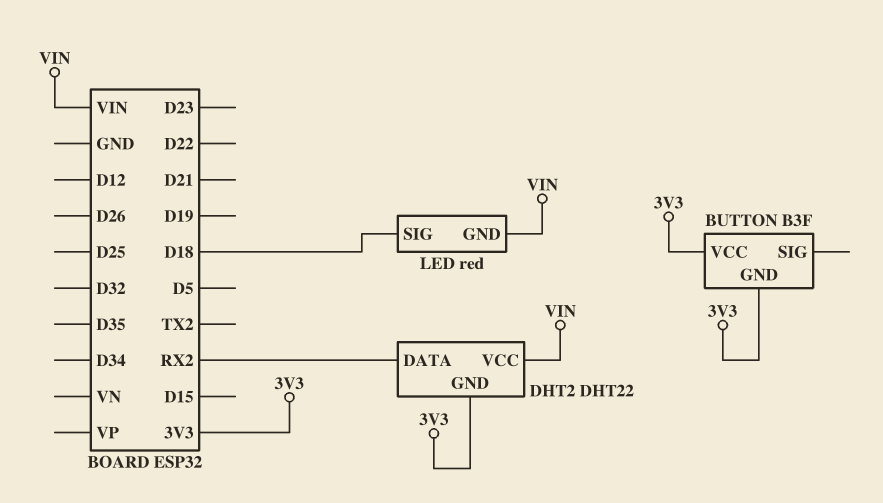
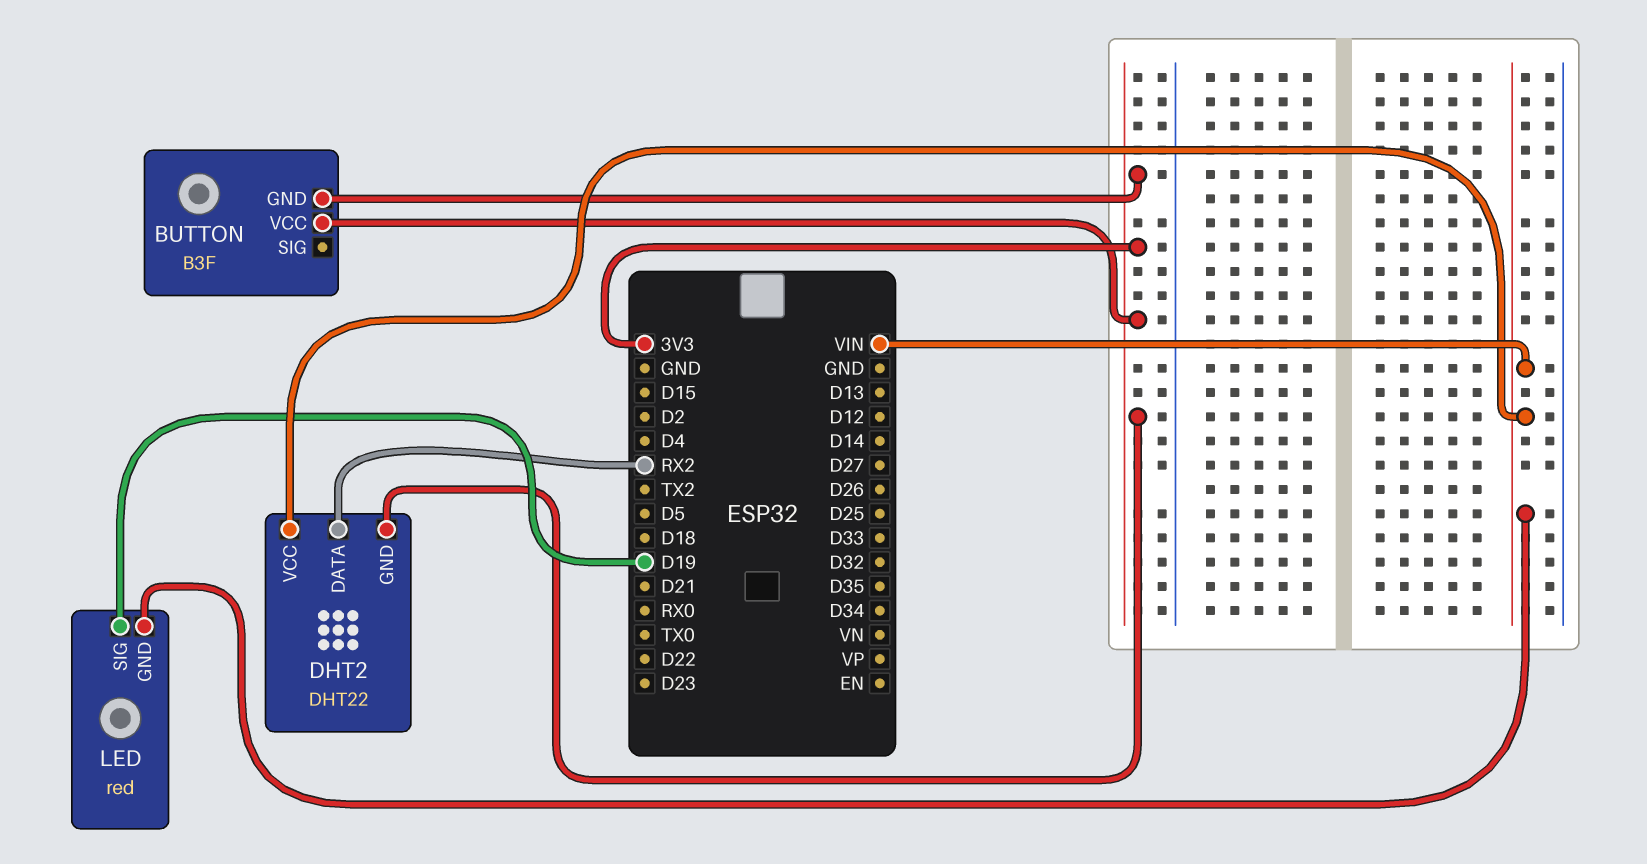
LED pin SIG: D18 -> D19

